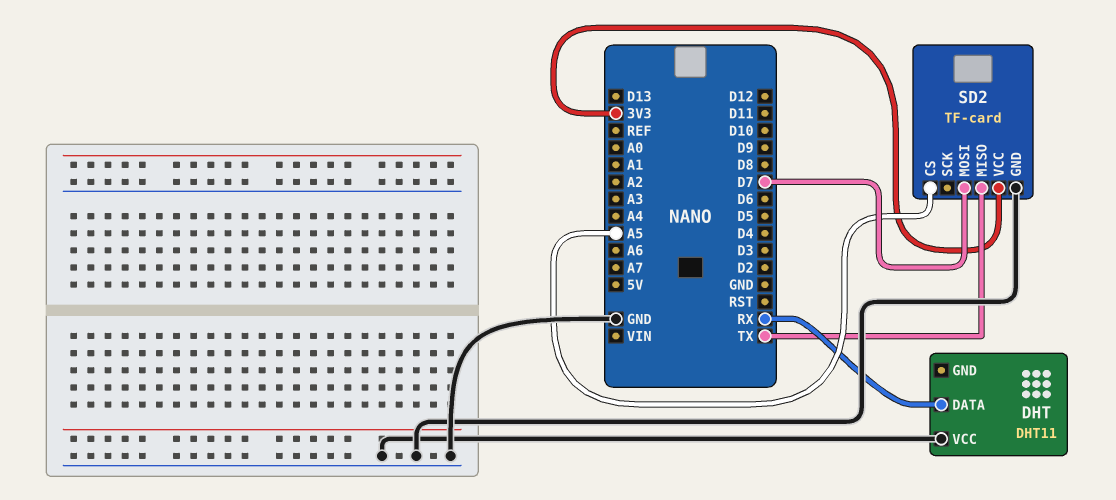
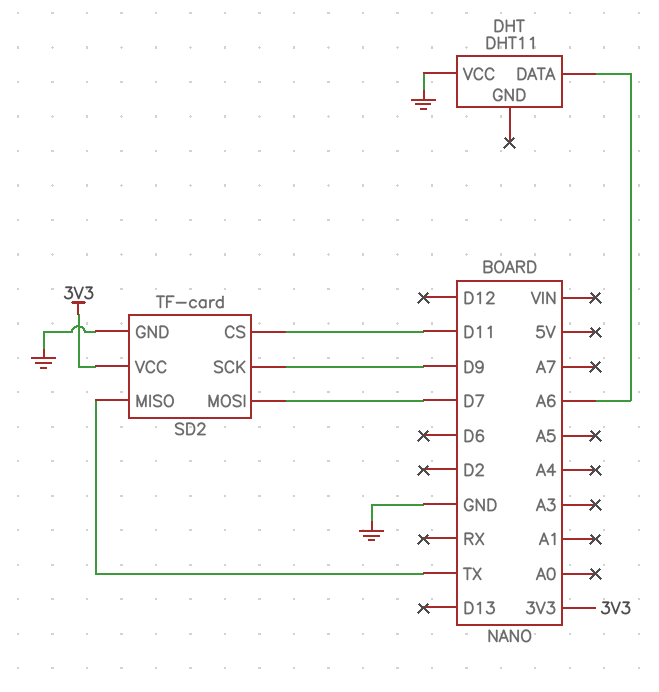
DHT pin DATA: RX -> A6
SD2 pin CS: A5 -> D11
SD2 pin SCK: none -> D9

